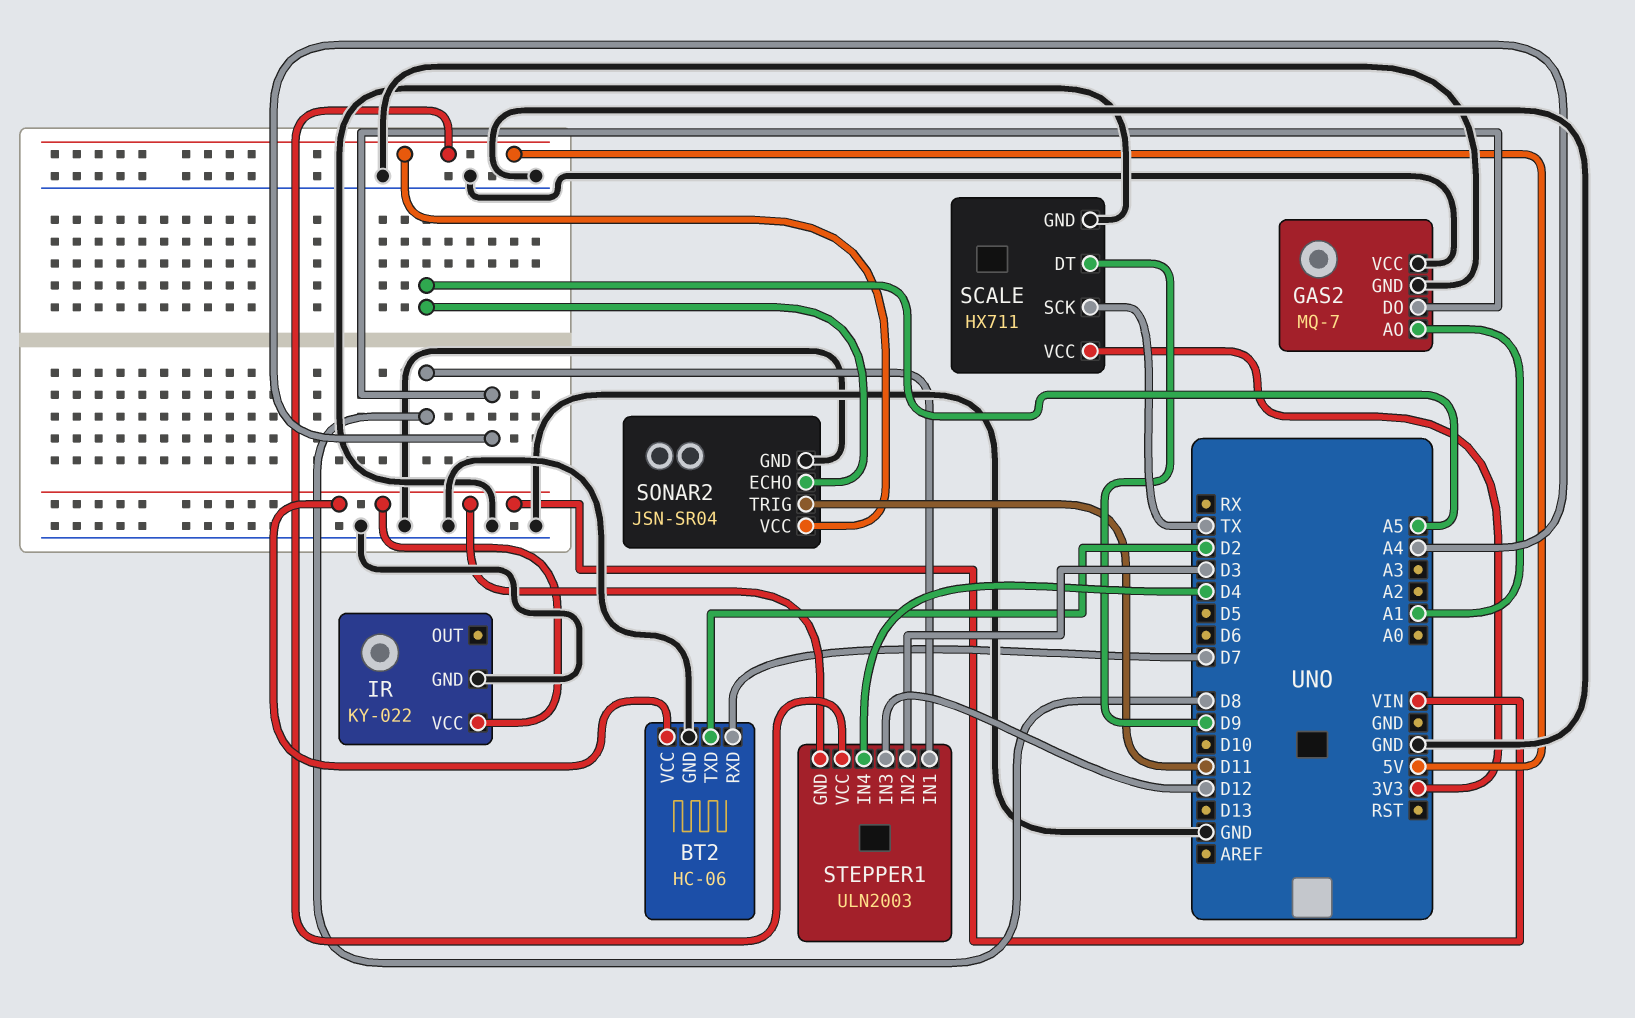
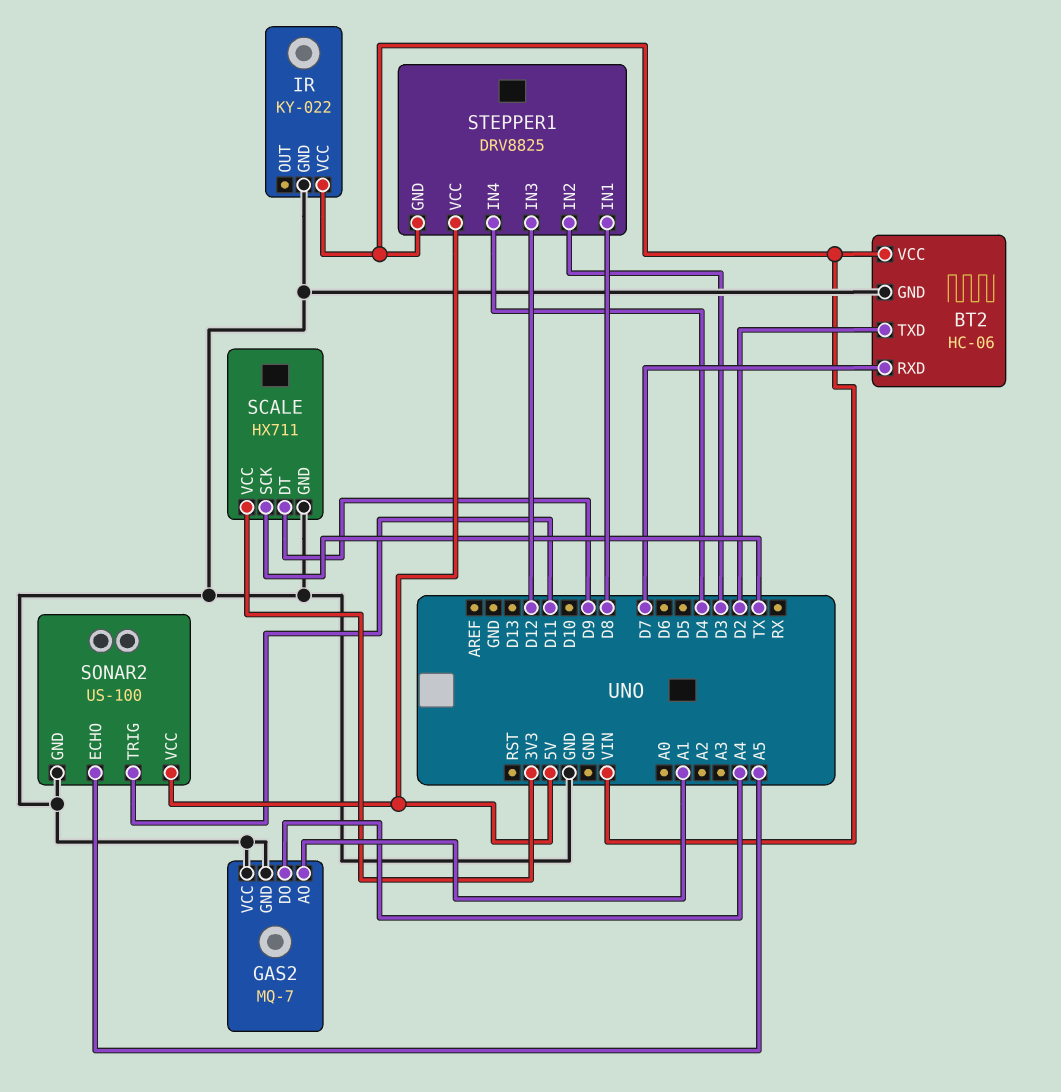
SONAR2: JSN-SR04 -> US-100
STEPPER1: ULN2003 -> DRV8825

